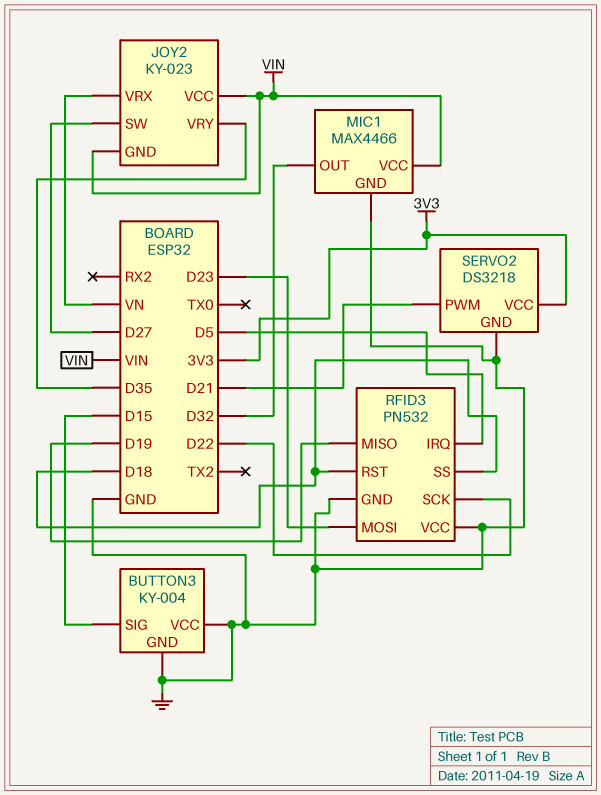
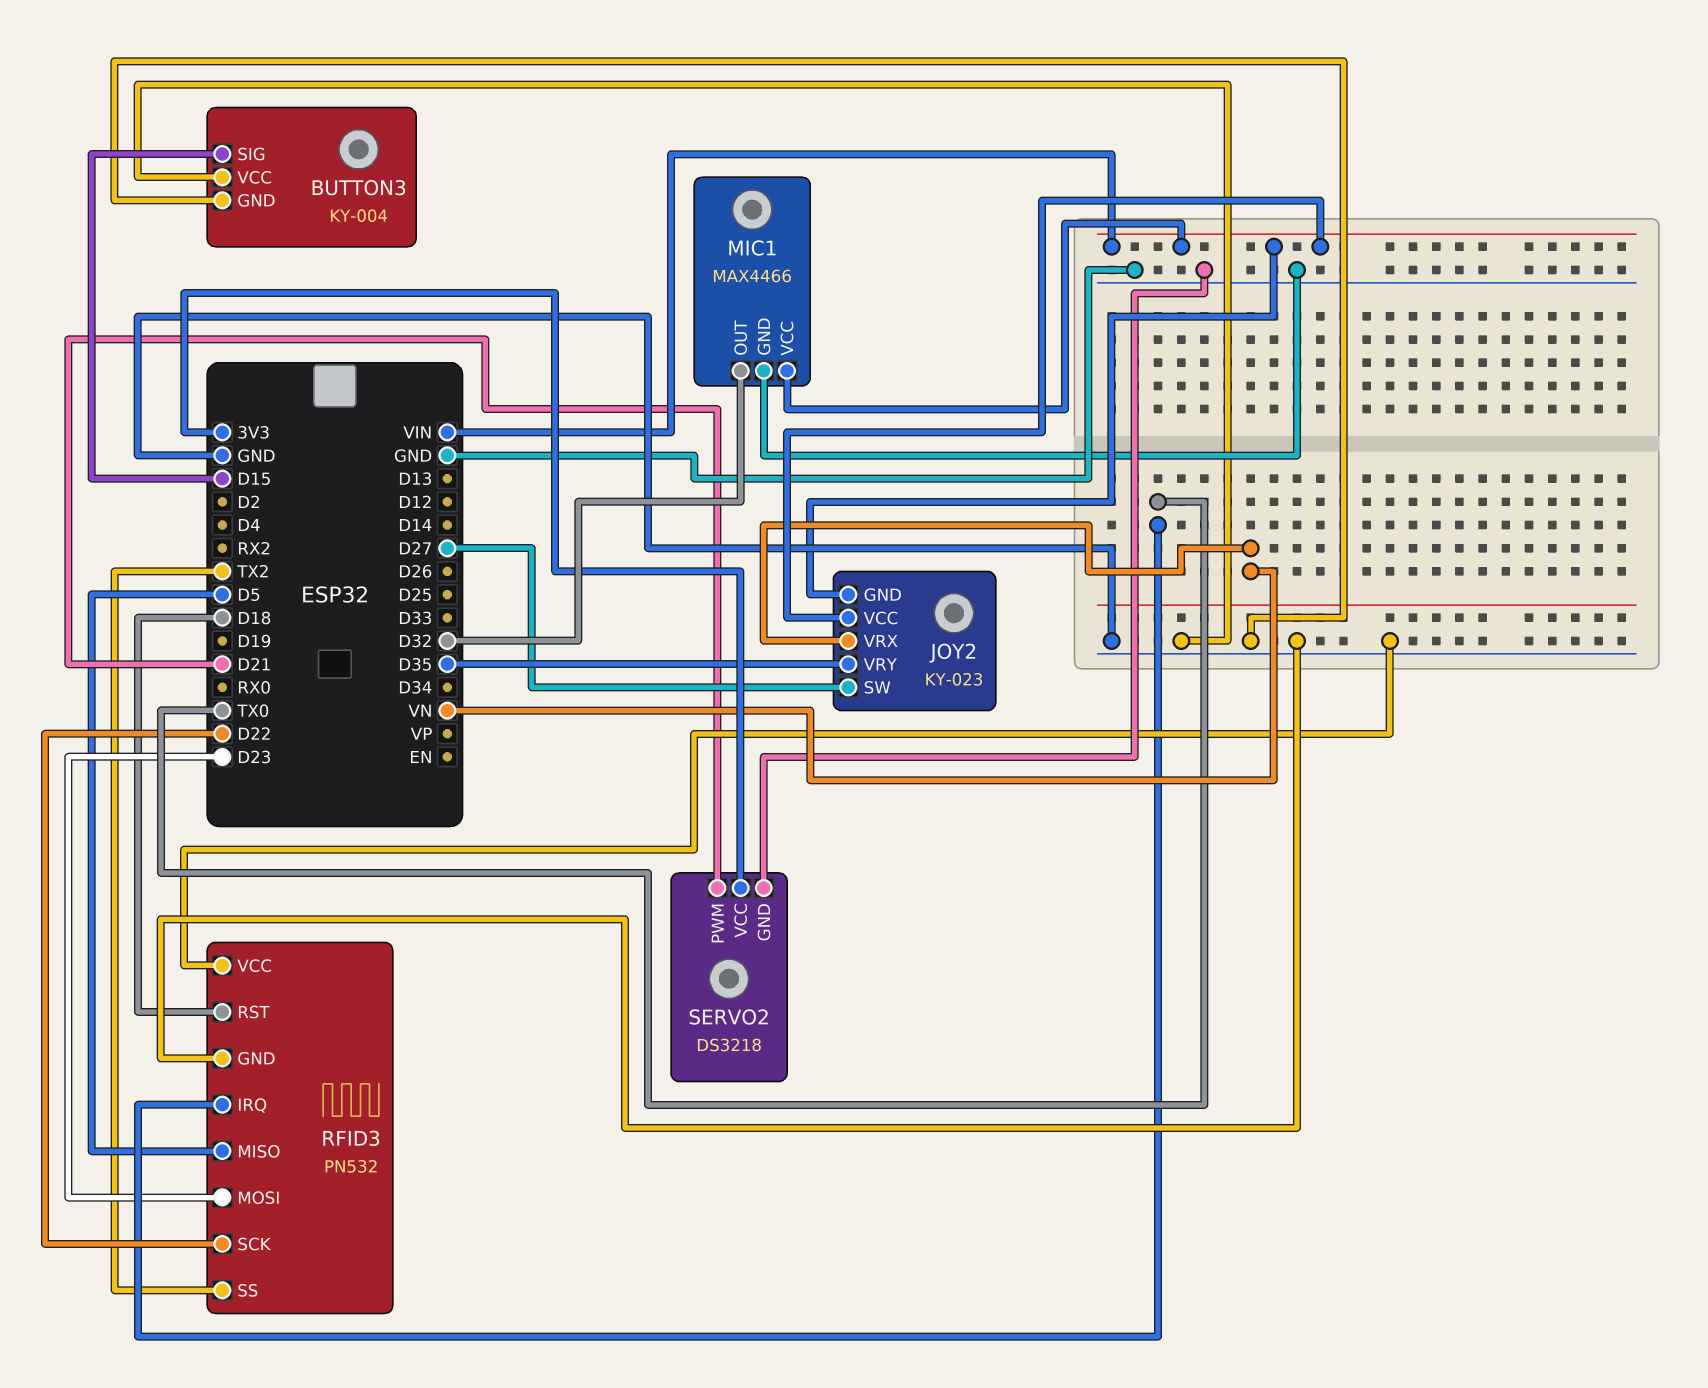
RFID3 pin IRQ: D5 -> TX0
RFID3 pin MISO: D19 -> D5
RFID3 pin SS: D18 -> TX2

